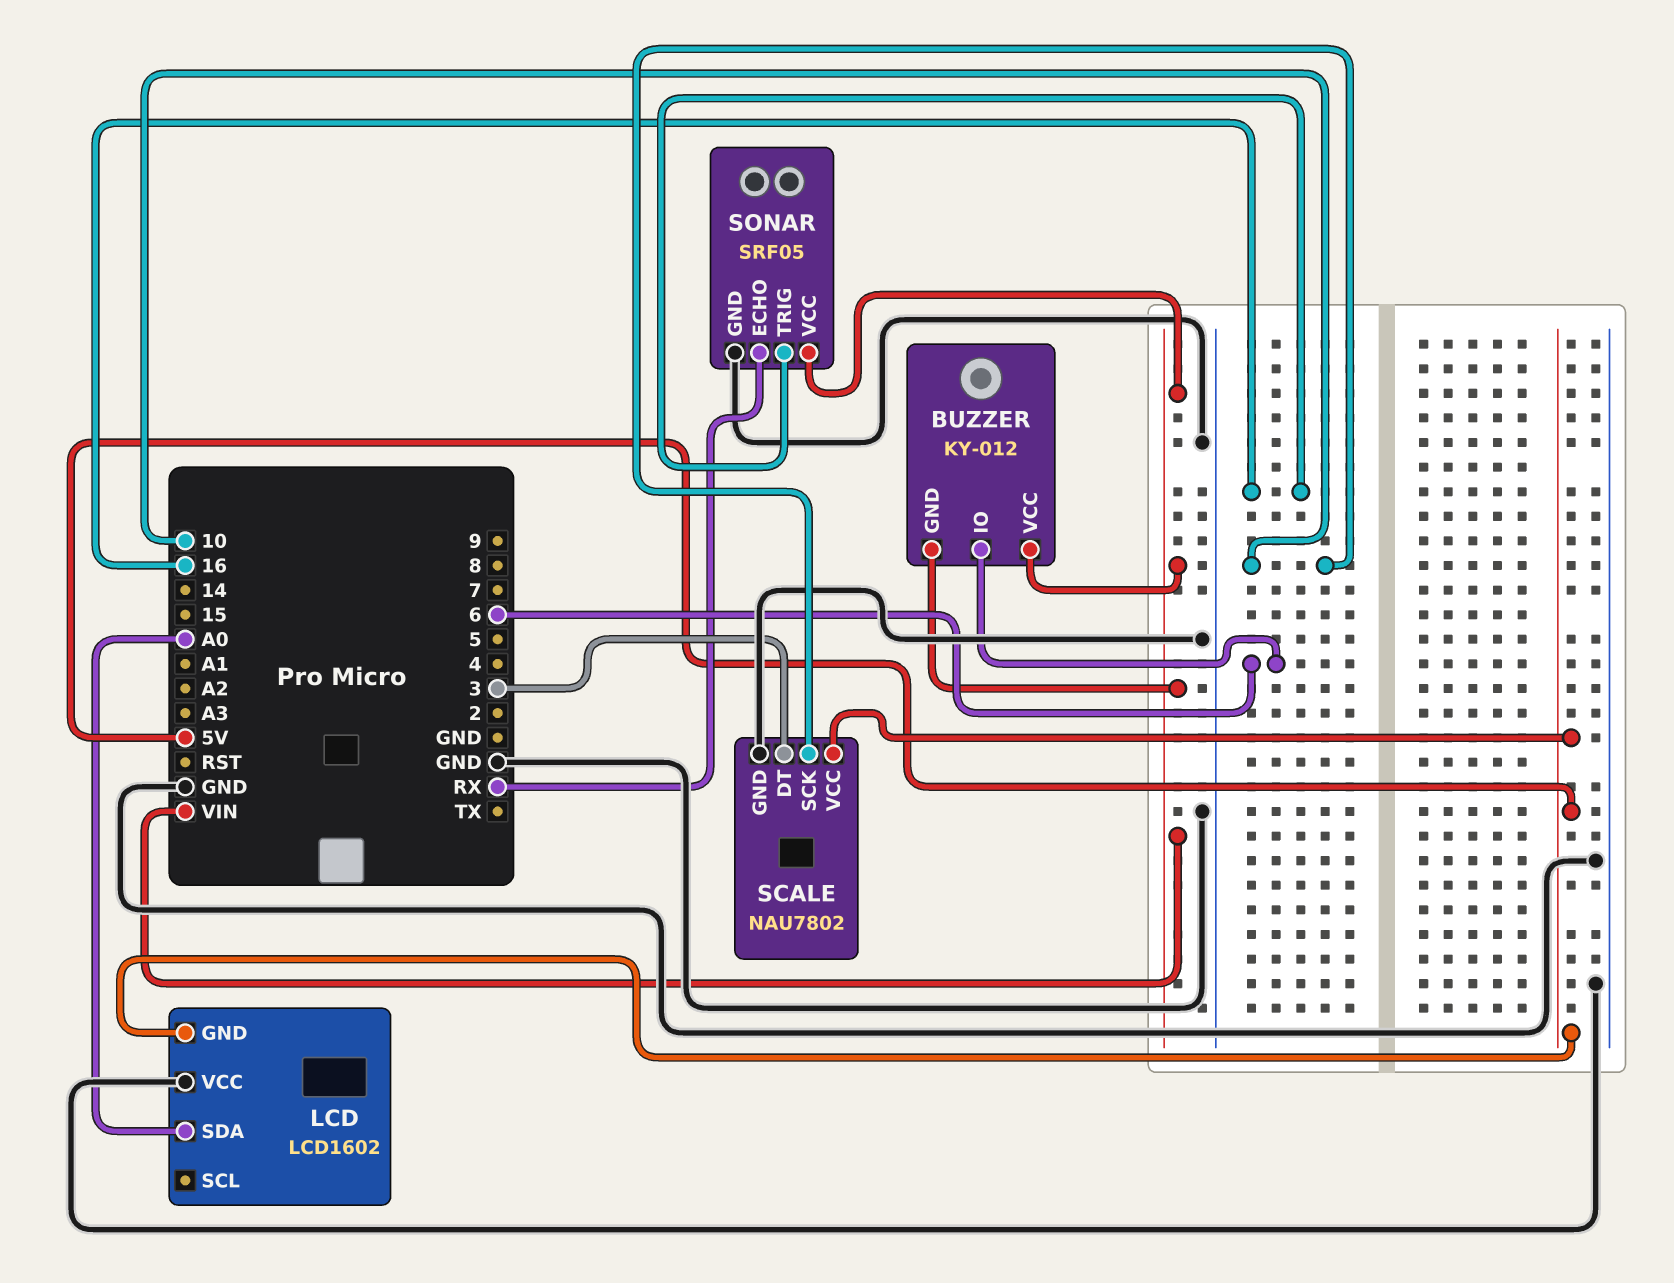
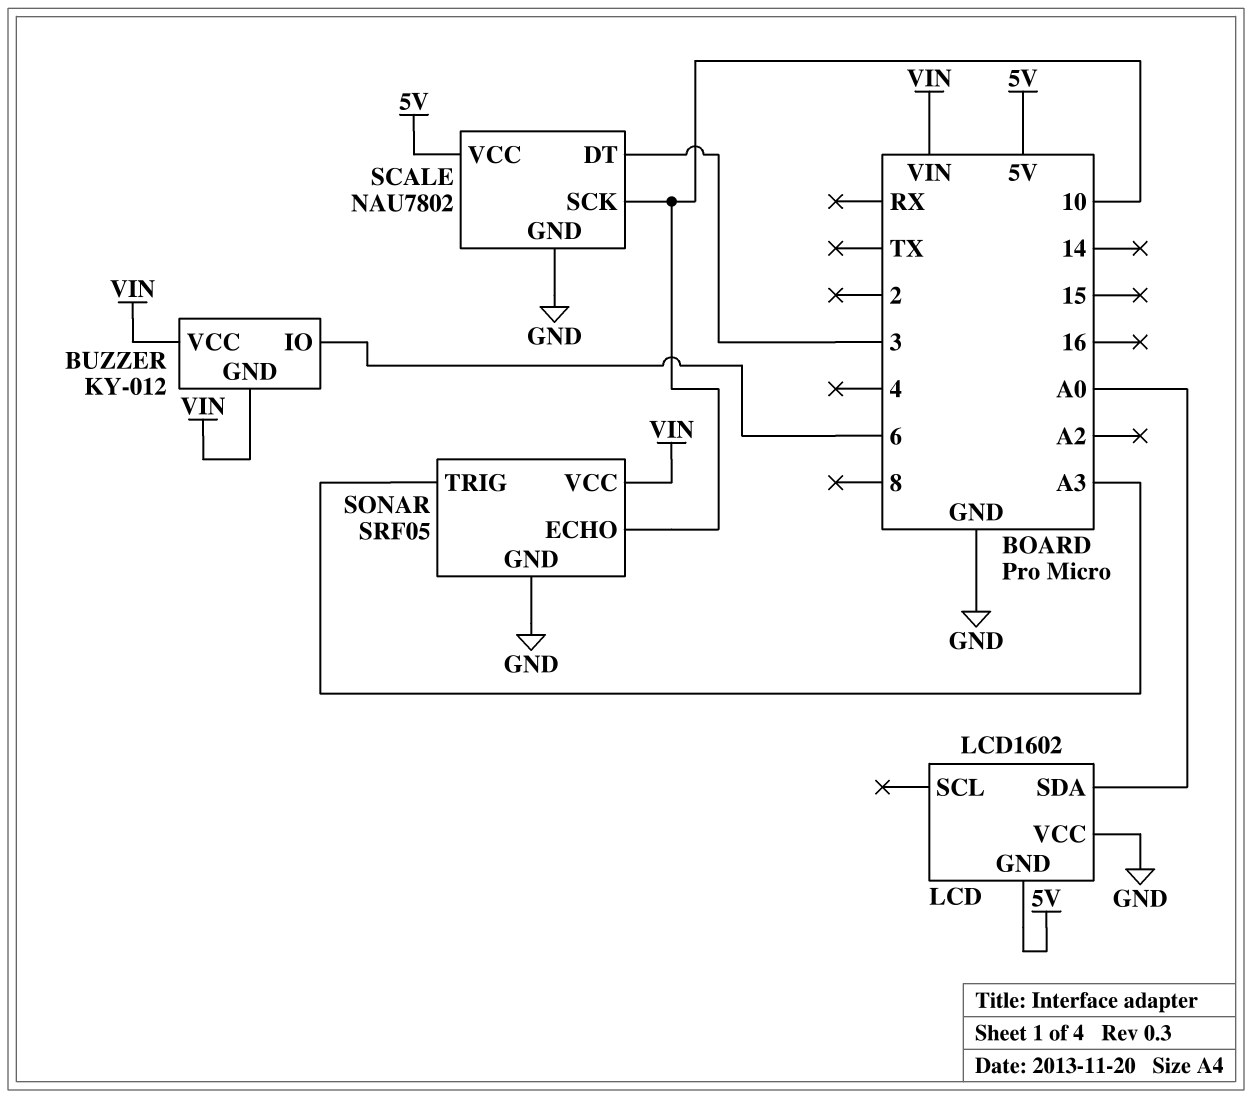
SONAR pin ECHO: RX -> 10
SONAR pin TRIG: 16 -> A3

